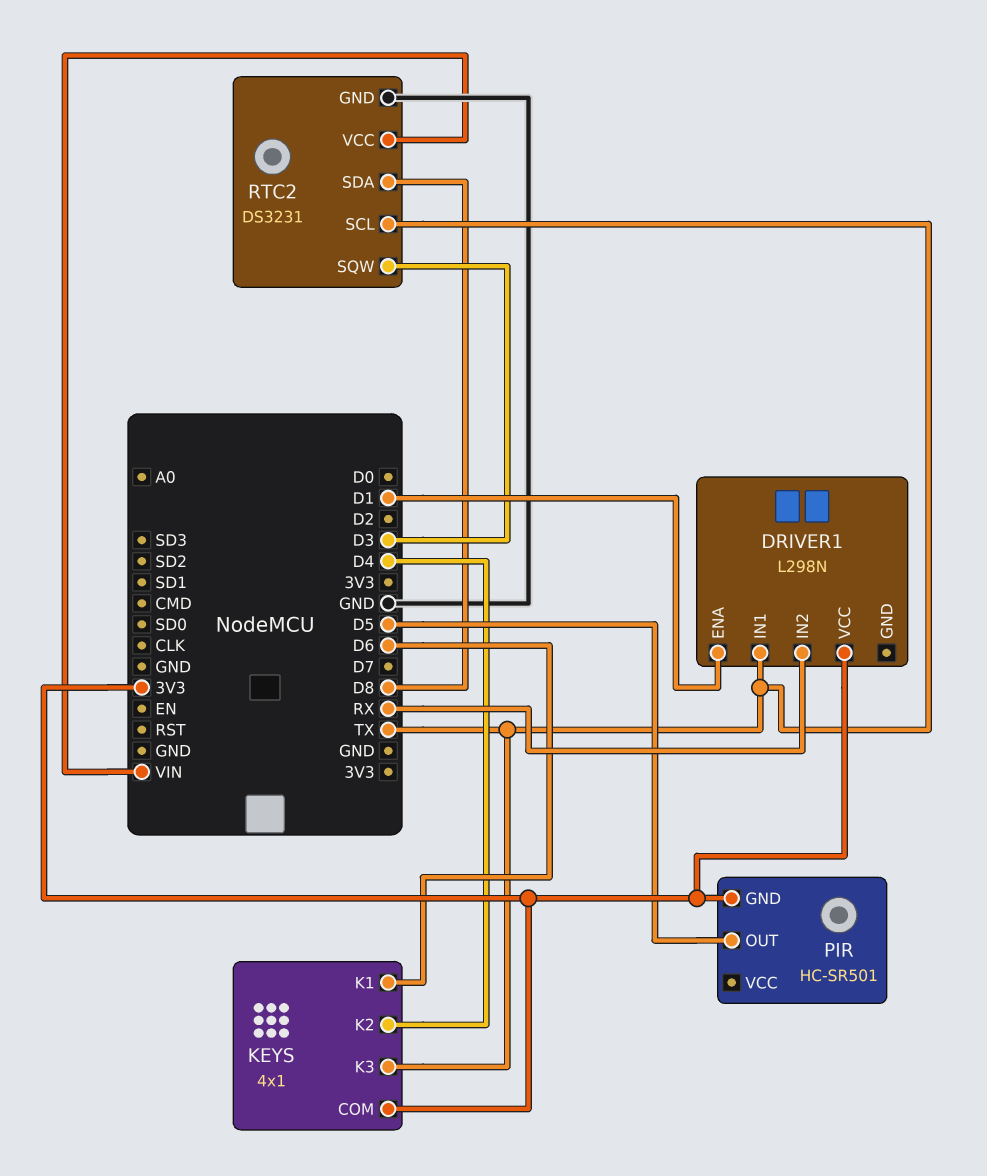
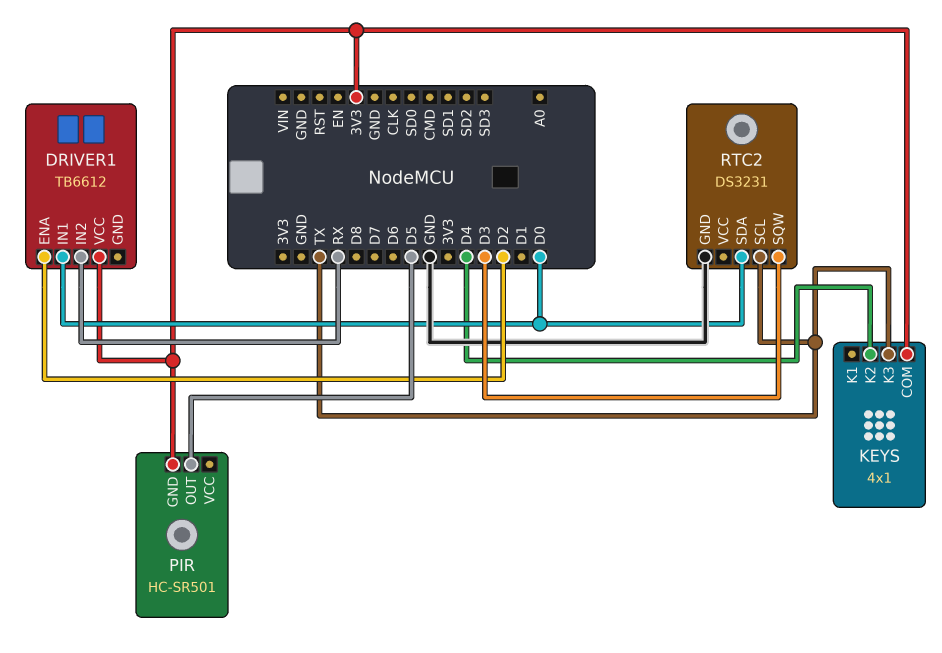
DRIVER1: L298N -> TB6612
DRIVER1 pin ENA: D1 -> D2
DRIVER1 pin IN1: TX -> D0
KEYS pin K1: D6 -> none
RTC2 pin SDA: D8 -> D0
RTC2 pin VCC: VIN -> none

